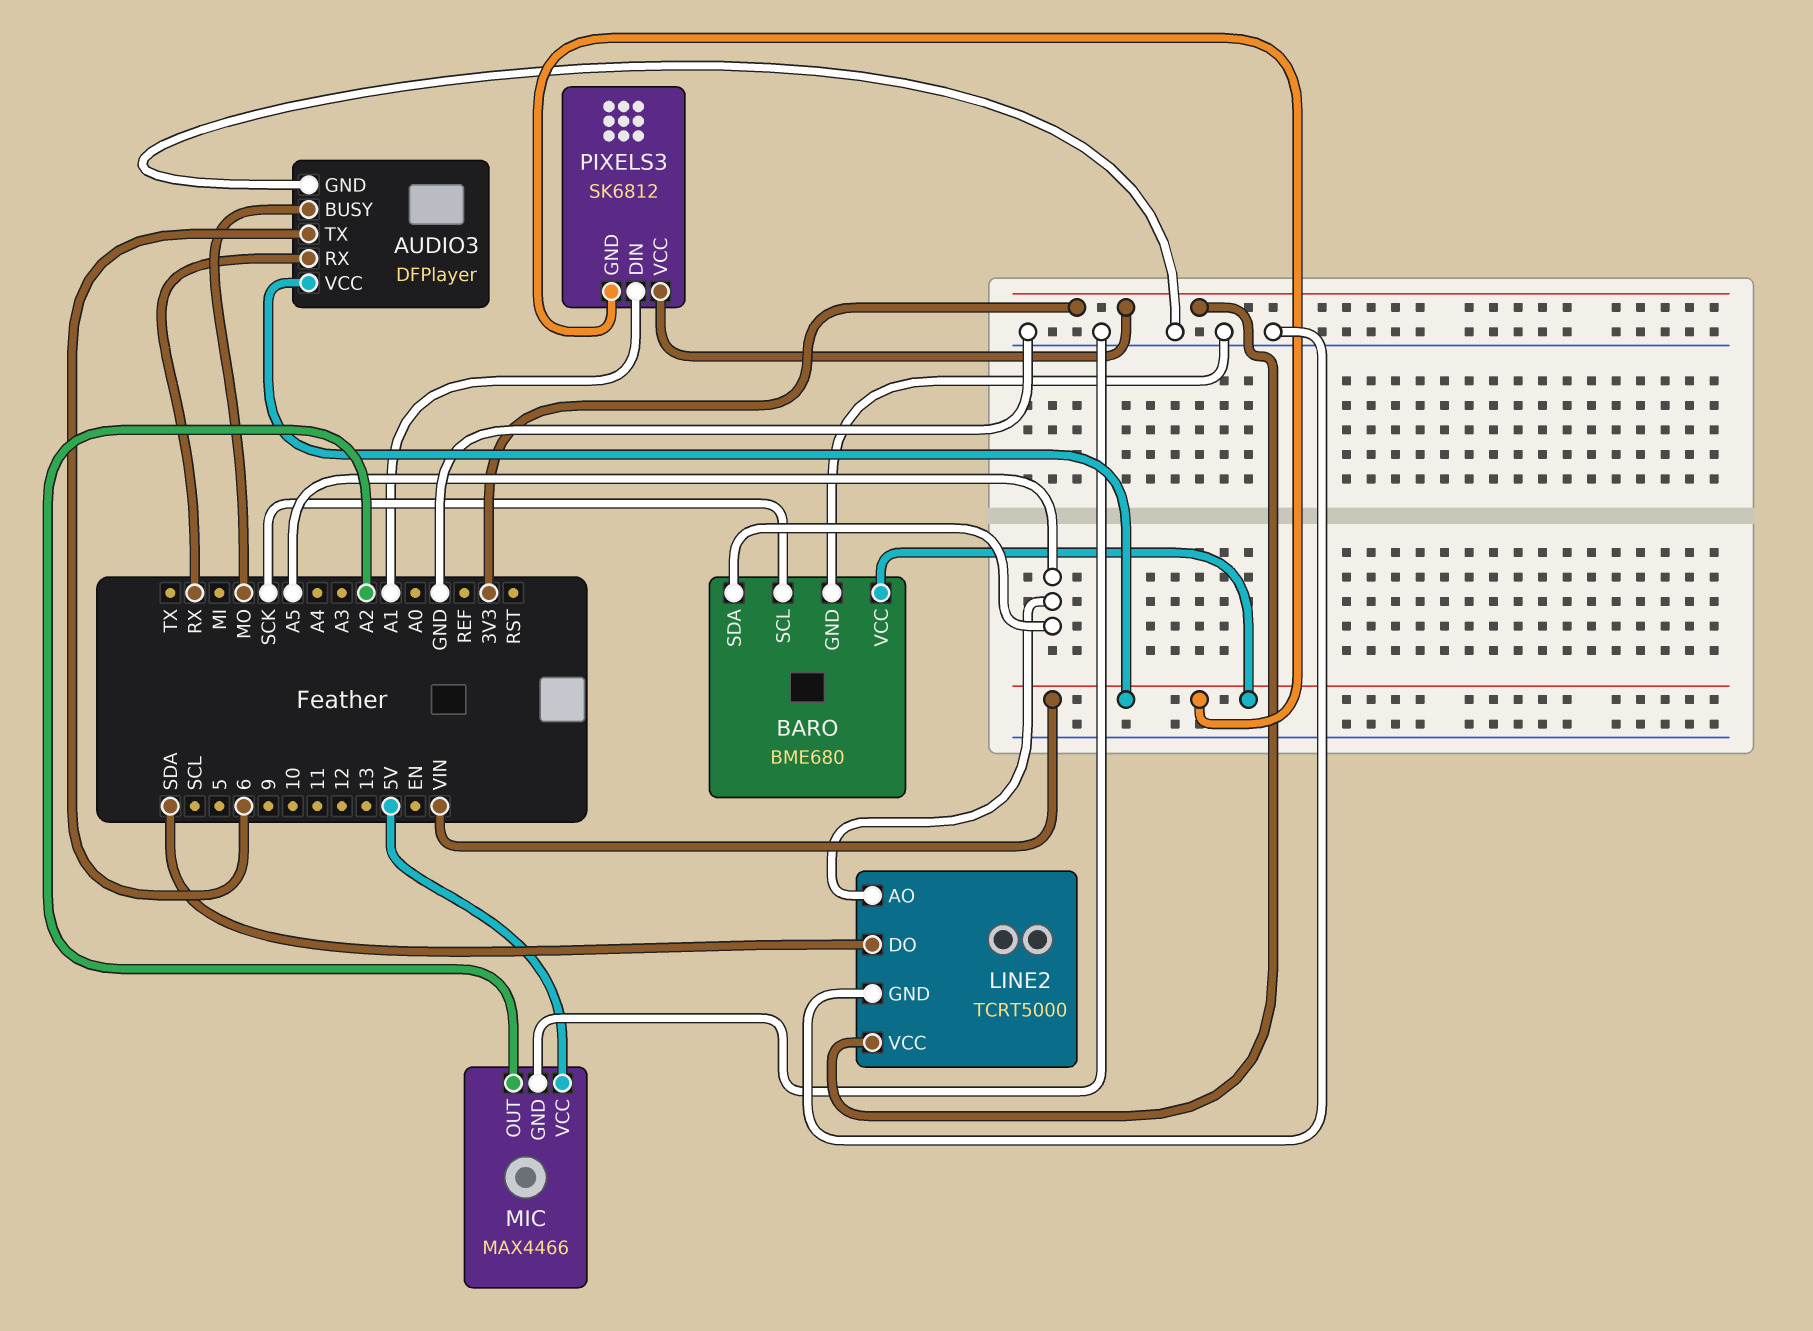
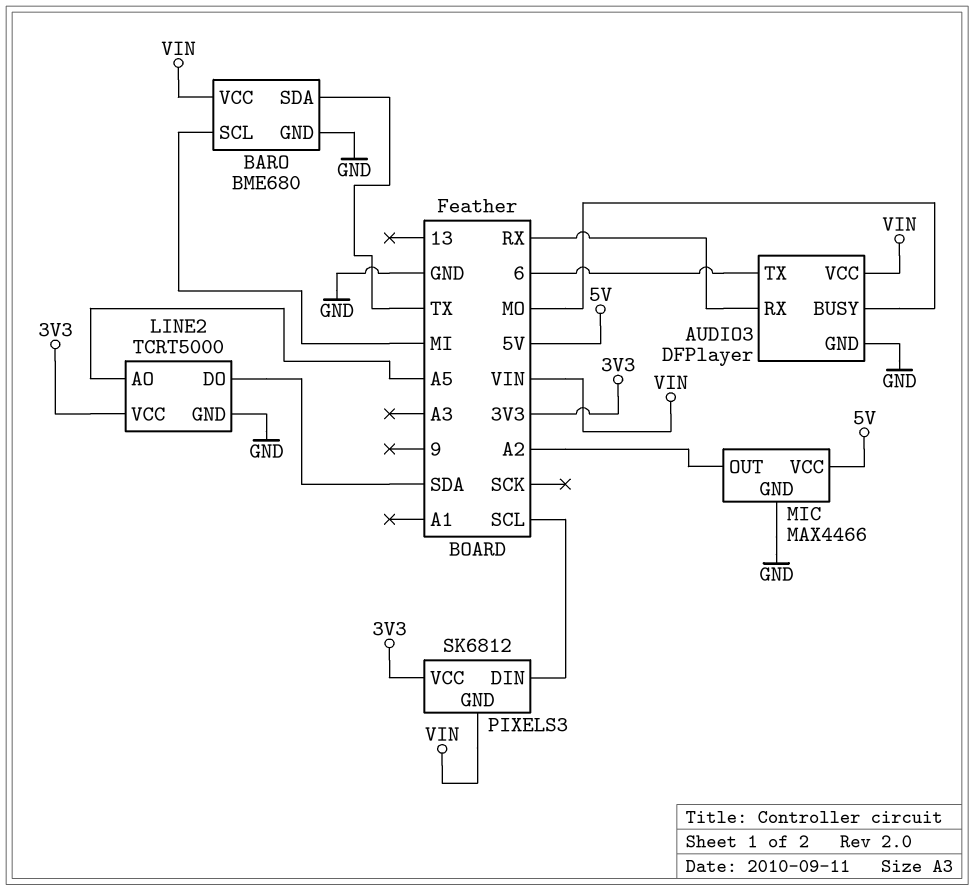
BARO pin SCL: SCK -> MI
BARO pin SDA: A5 -> TX
PIXELS3 pin DIN: A1 -> SCL

